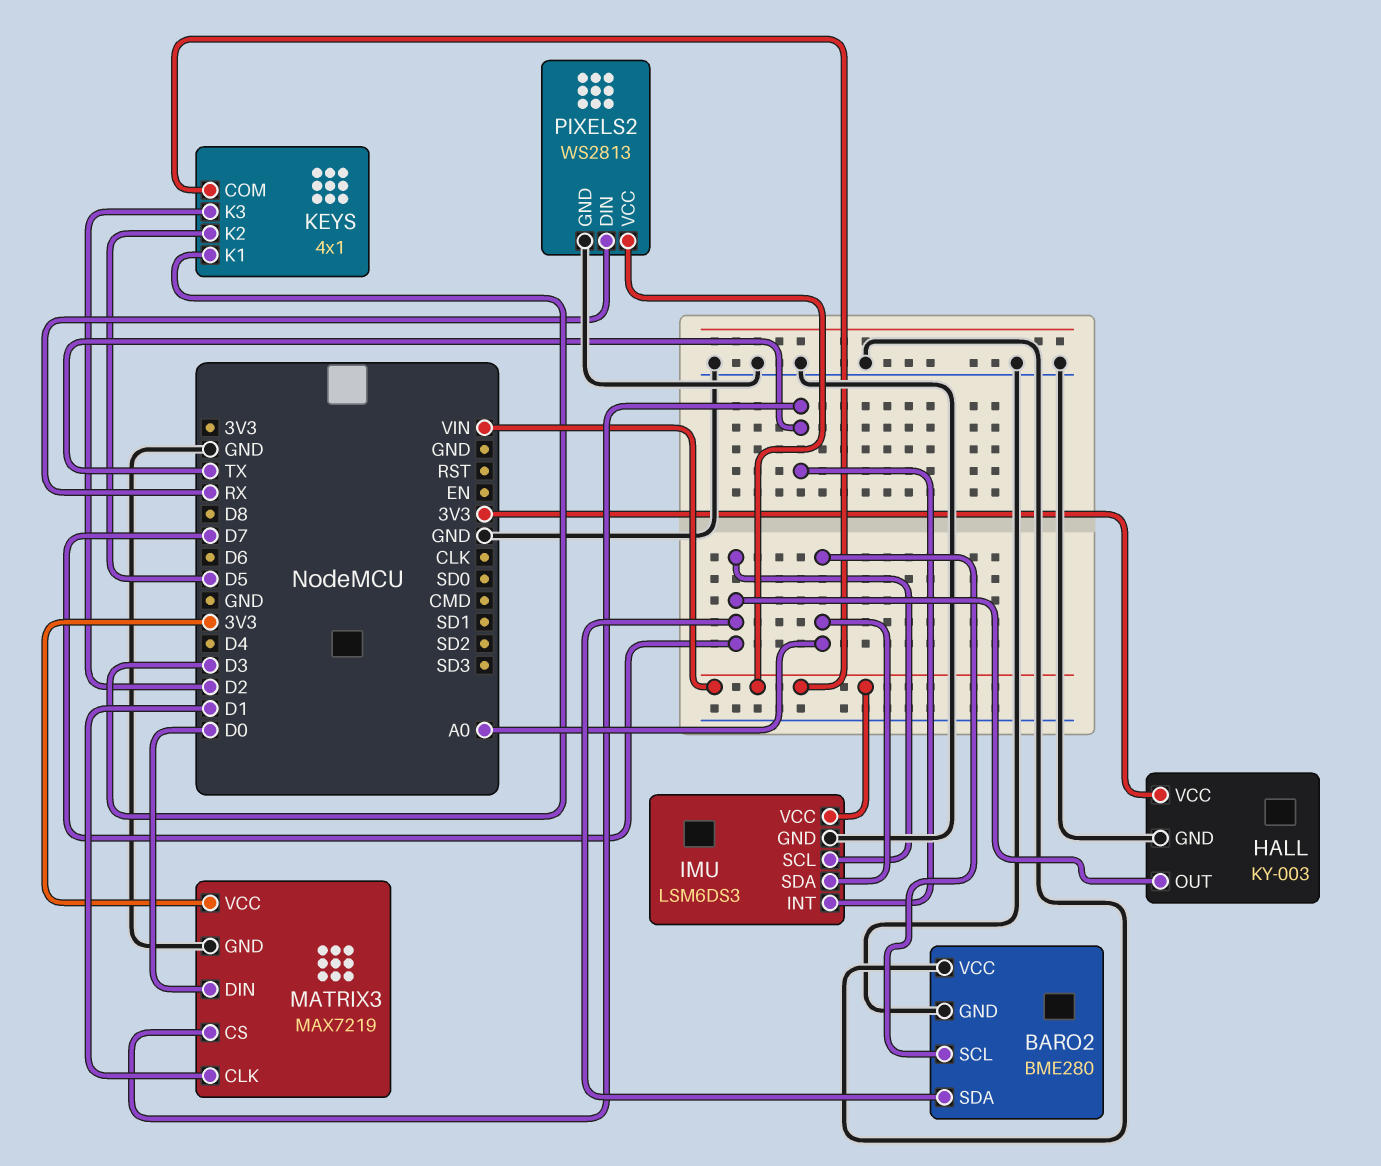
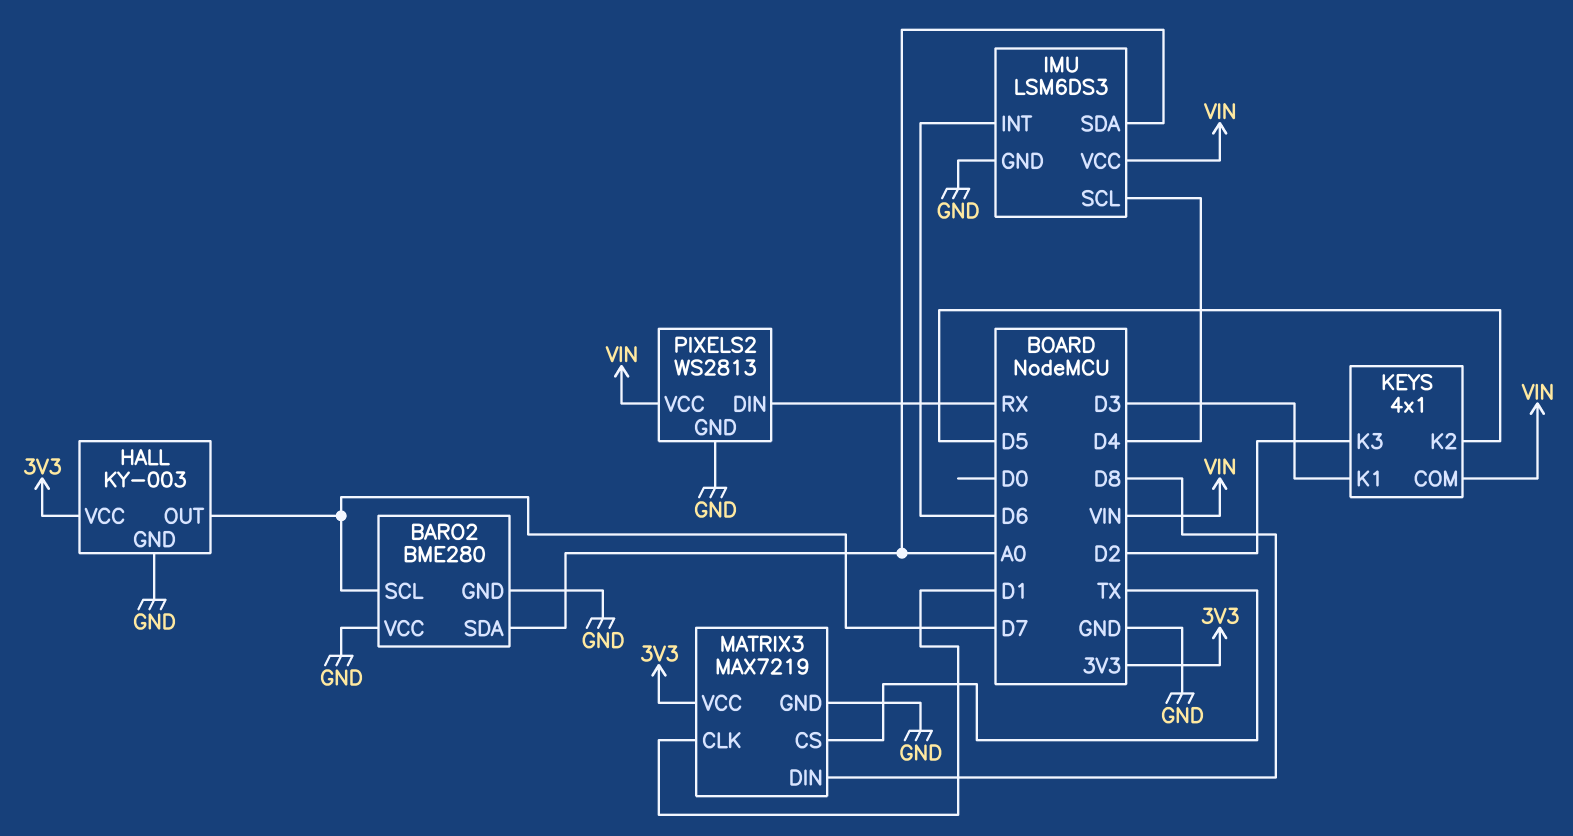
BARO2 pin SCL: A0 -> D7
BARO2 pin SDA: D7 -> A0
IMU pin INT: TX -> D6
IMU pin SCL: D7 -> D4
MATRIX3 pin DIN: D0 -> D8

